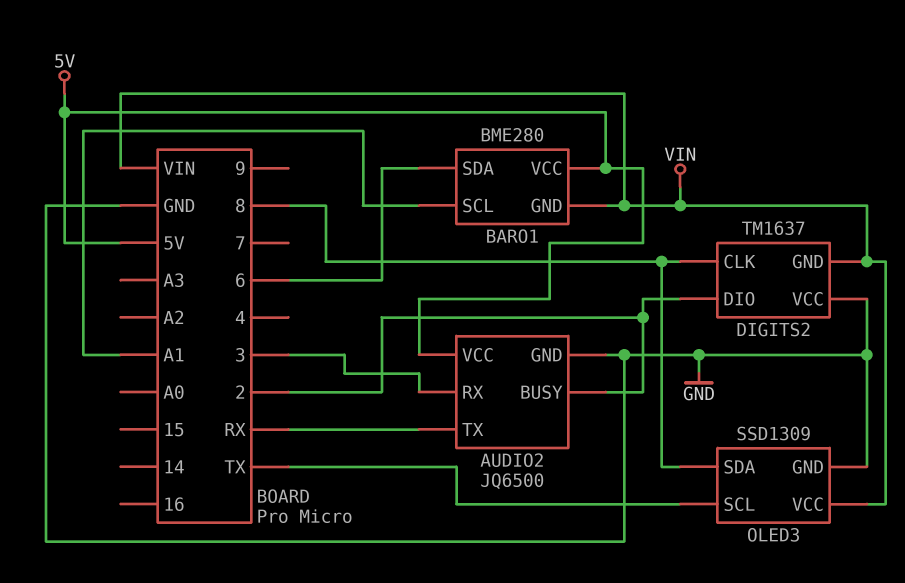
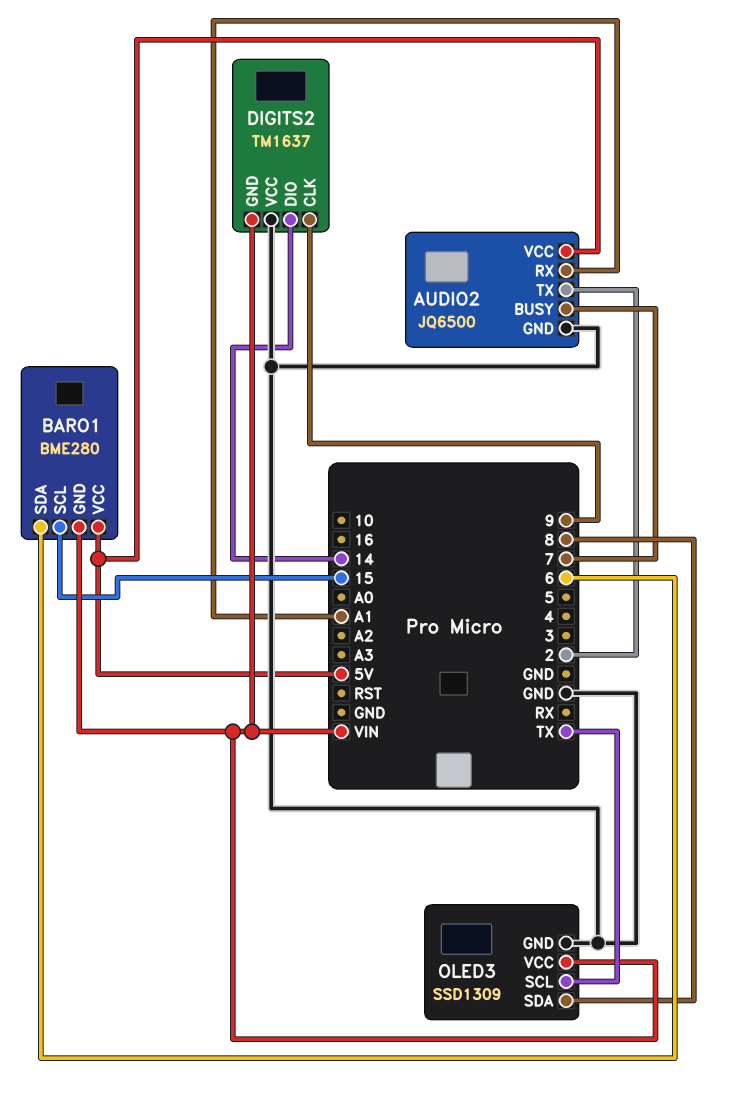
AUDIO2 pin BUSY: 2 -> 7
AUDIO2 pin RX: 3 -> A1
AUDIO2 pin TX: RX -> 2
BARO1 pin SCL: A1 -> 15
DIGITS2 pin CLK: 8 -> 9
DIGITS2 pin DIO: 2 -> 14

